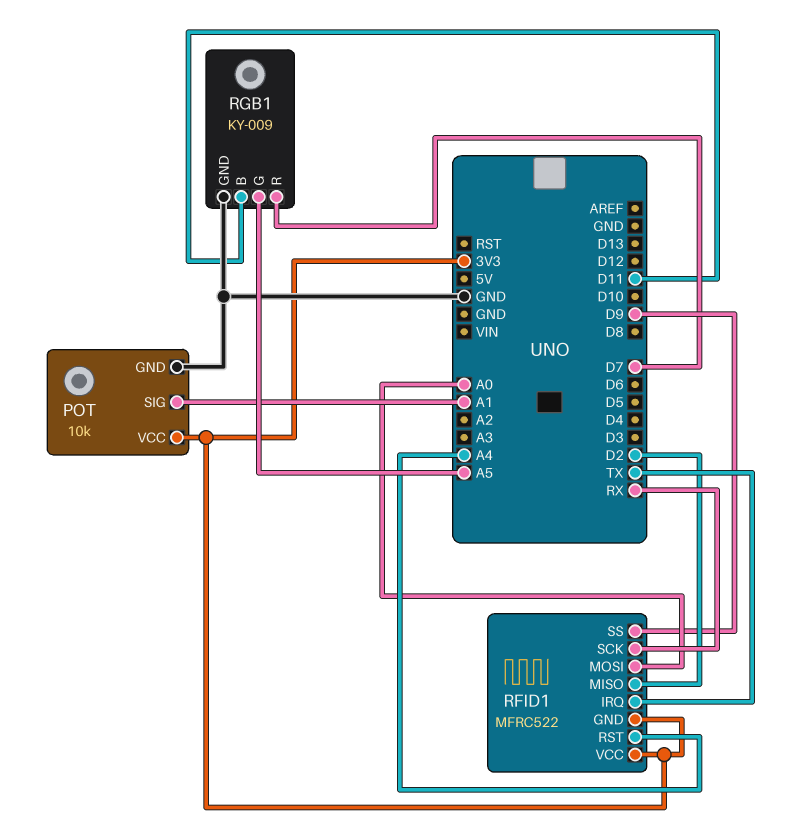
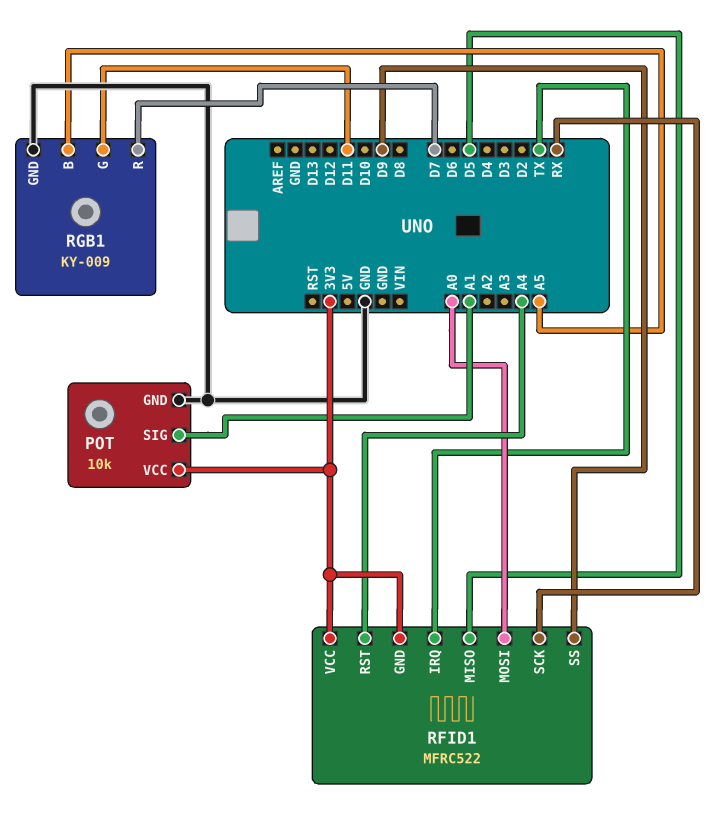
RFID1 pin MISO: D2 -> D5
RGB1 pin B: D11 -> A5
RGB1 pin G: A5 -> D11

